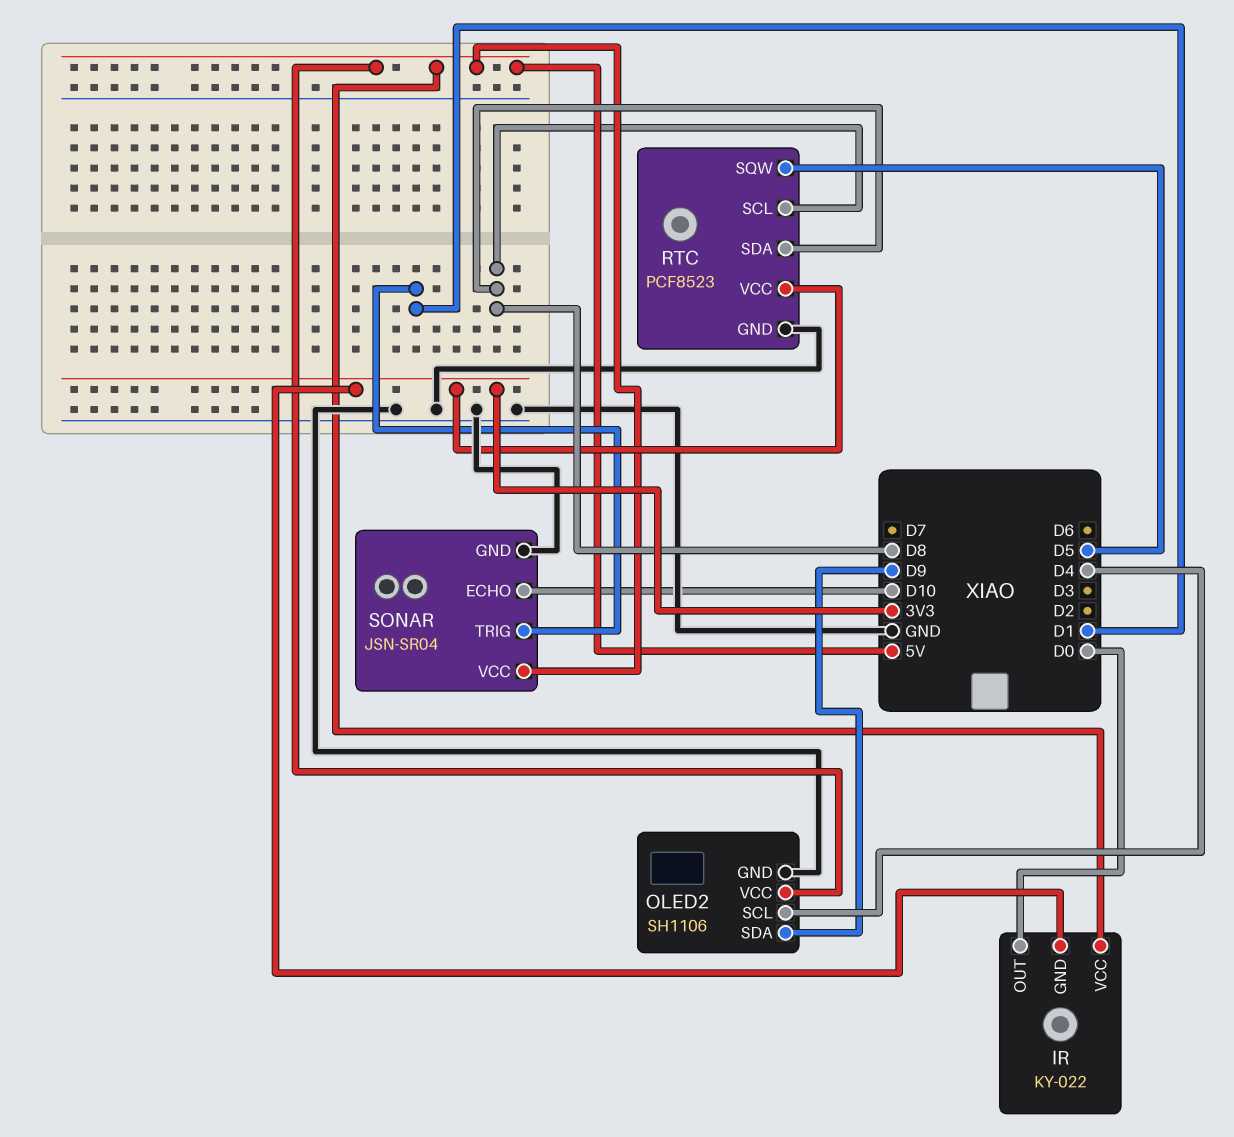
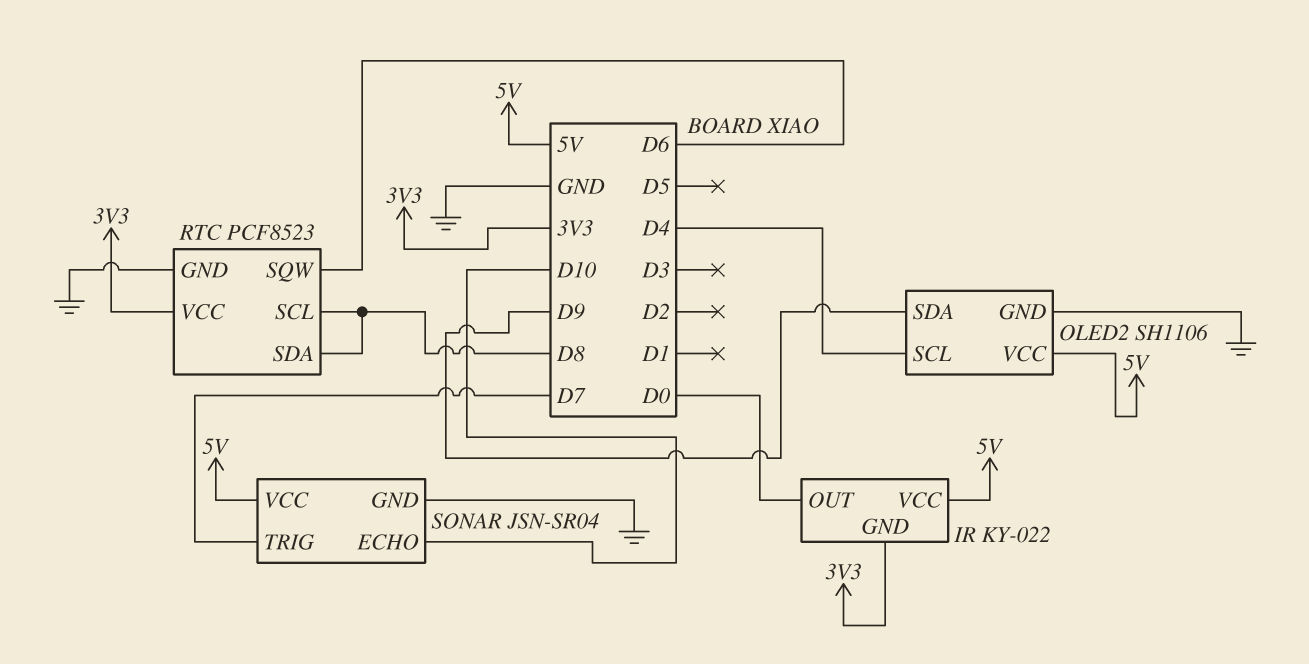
RTC pin SQW: D5 -> D6
SONAR pin TRIG: D1 -> D7

